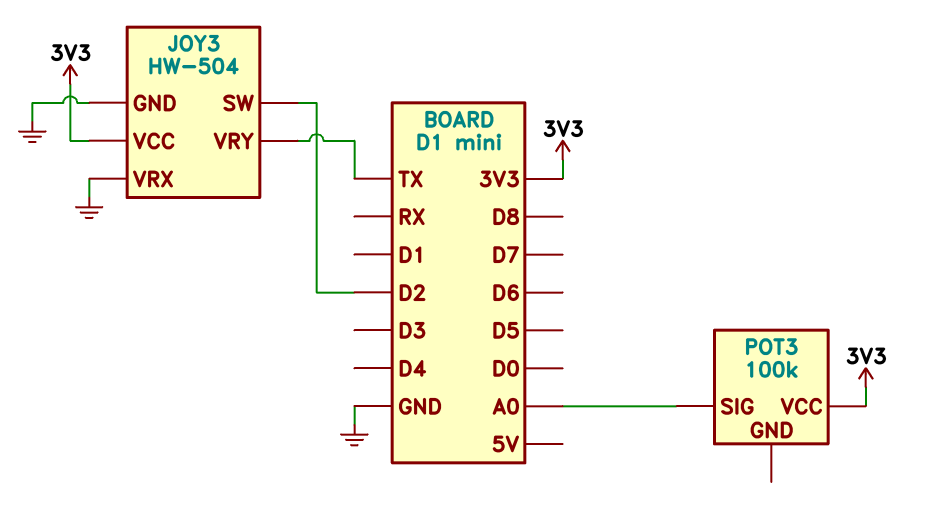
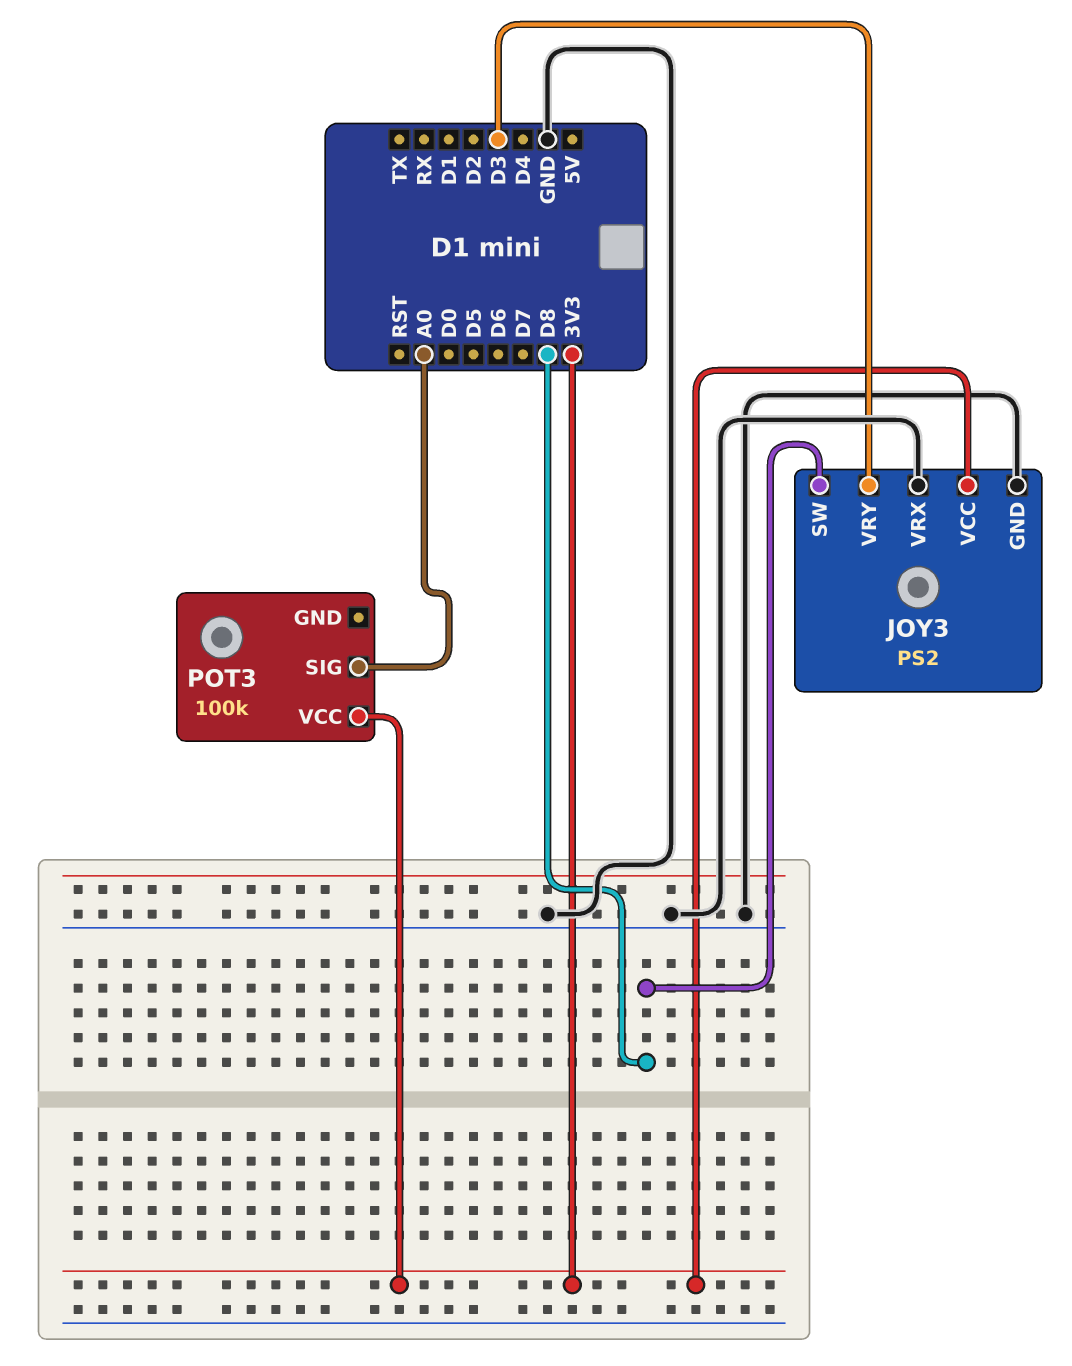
JOY3: HW-504 -> PS2
JOY3 pin SW: D2 -> D8
JOY3 pin VRY: TX -> D3

